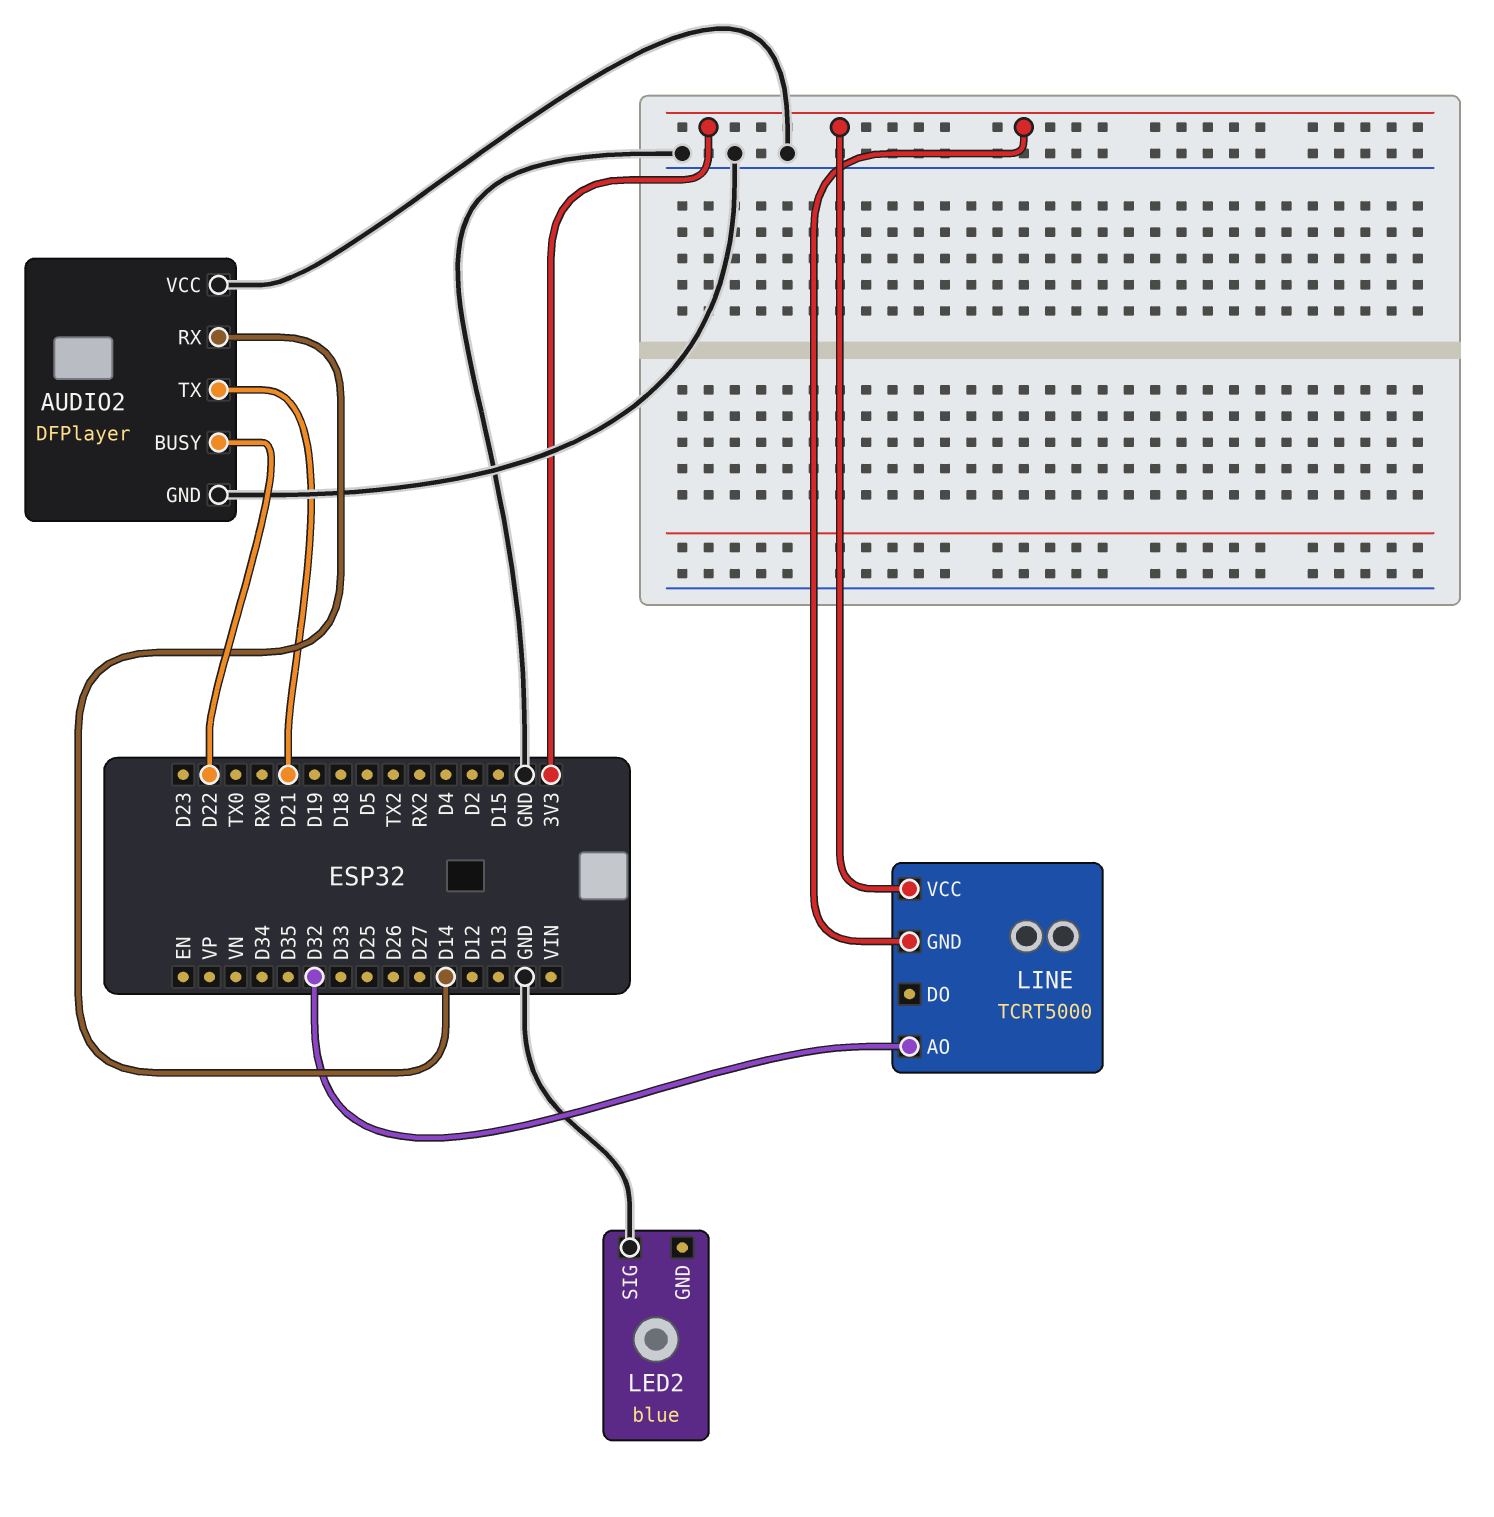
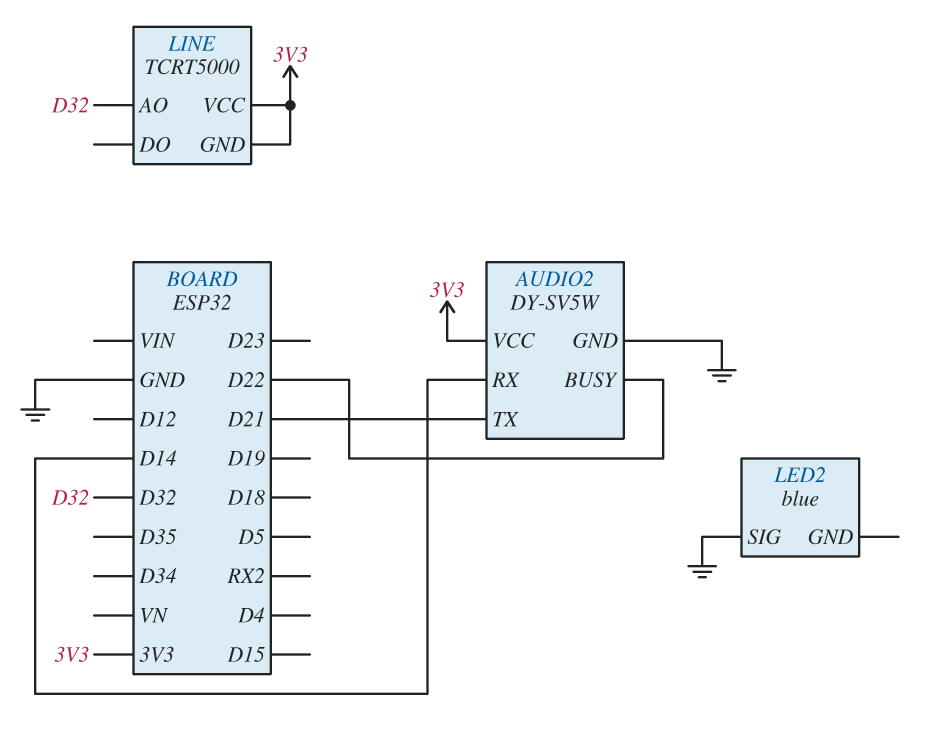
AUDIO2: DFPlayer -> DY-SV5W
AUDIO2 pin VCC: GND -> 3V3

